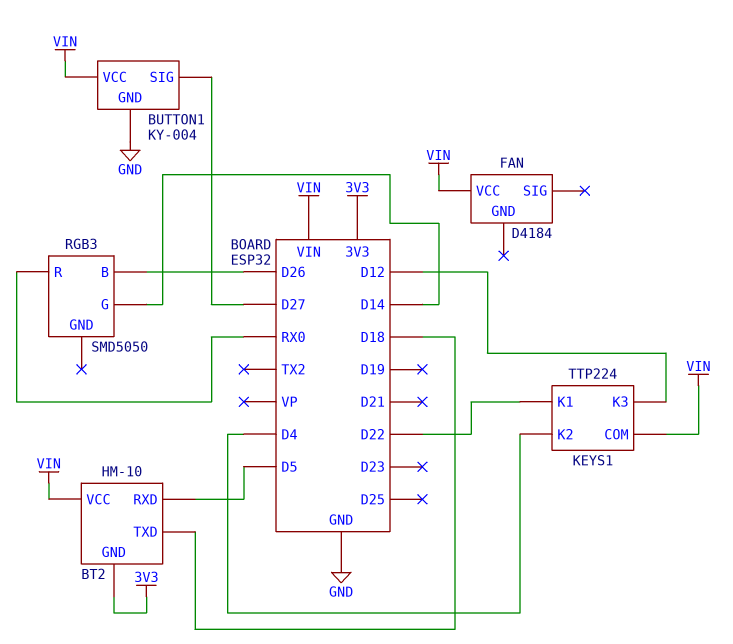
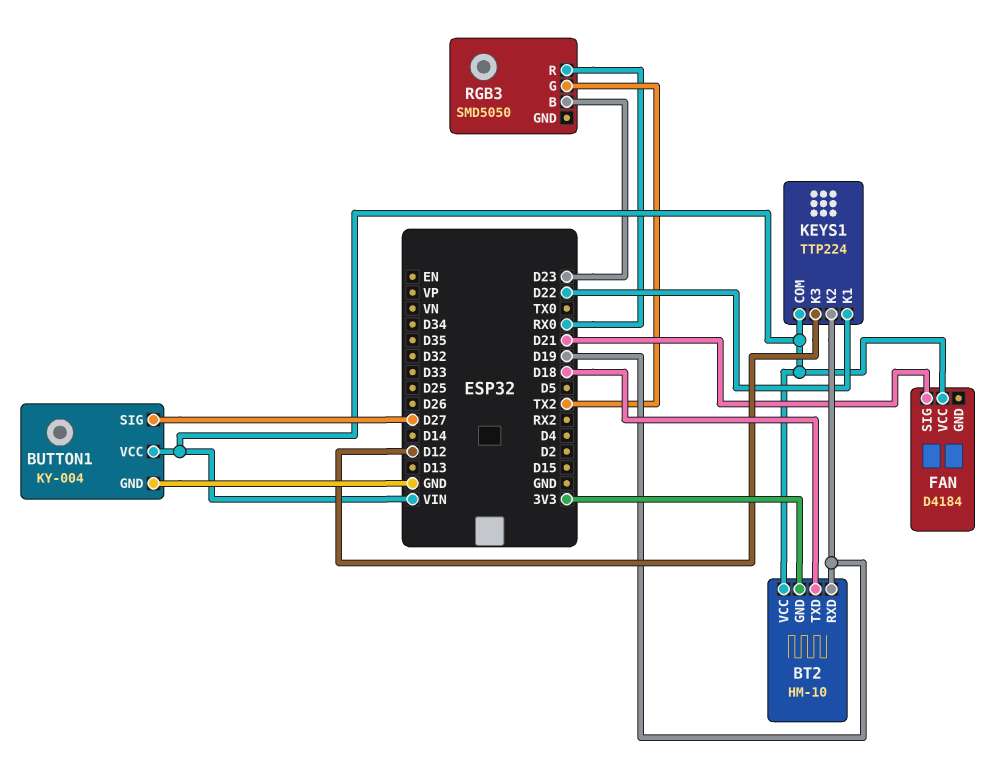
BT2 pin RXD: D5 -> D19
FAN pin SIG: none -> D21
KEYS1 pin K2: D4 -> D19
RGB3 pin B: D26 -> D23
RGB3 pin G: D14 -> TX2

